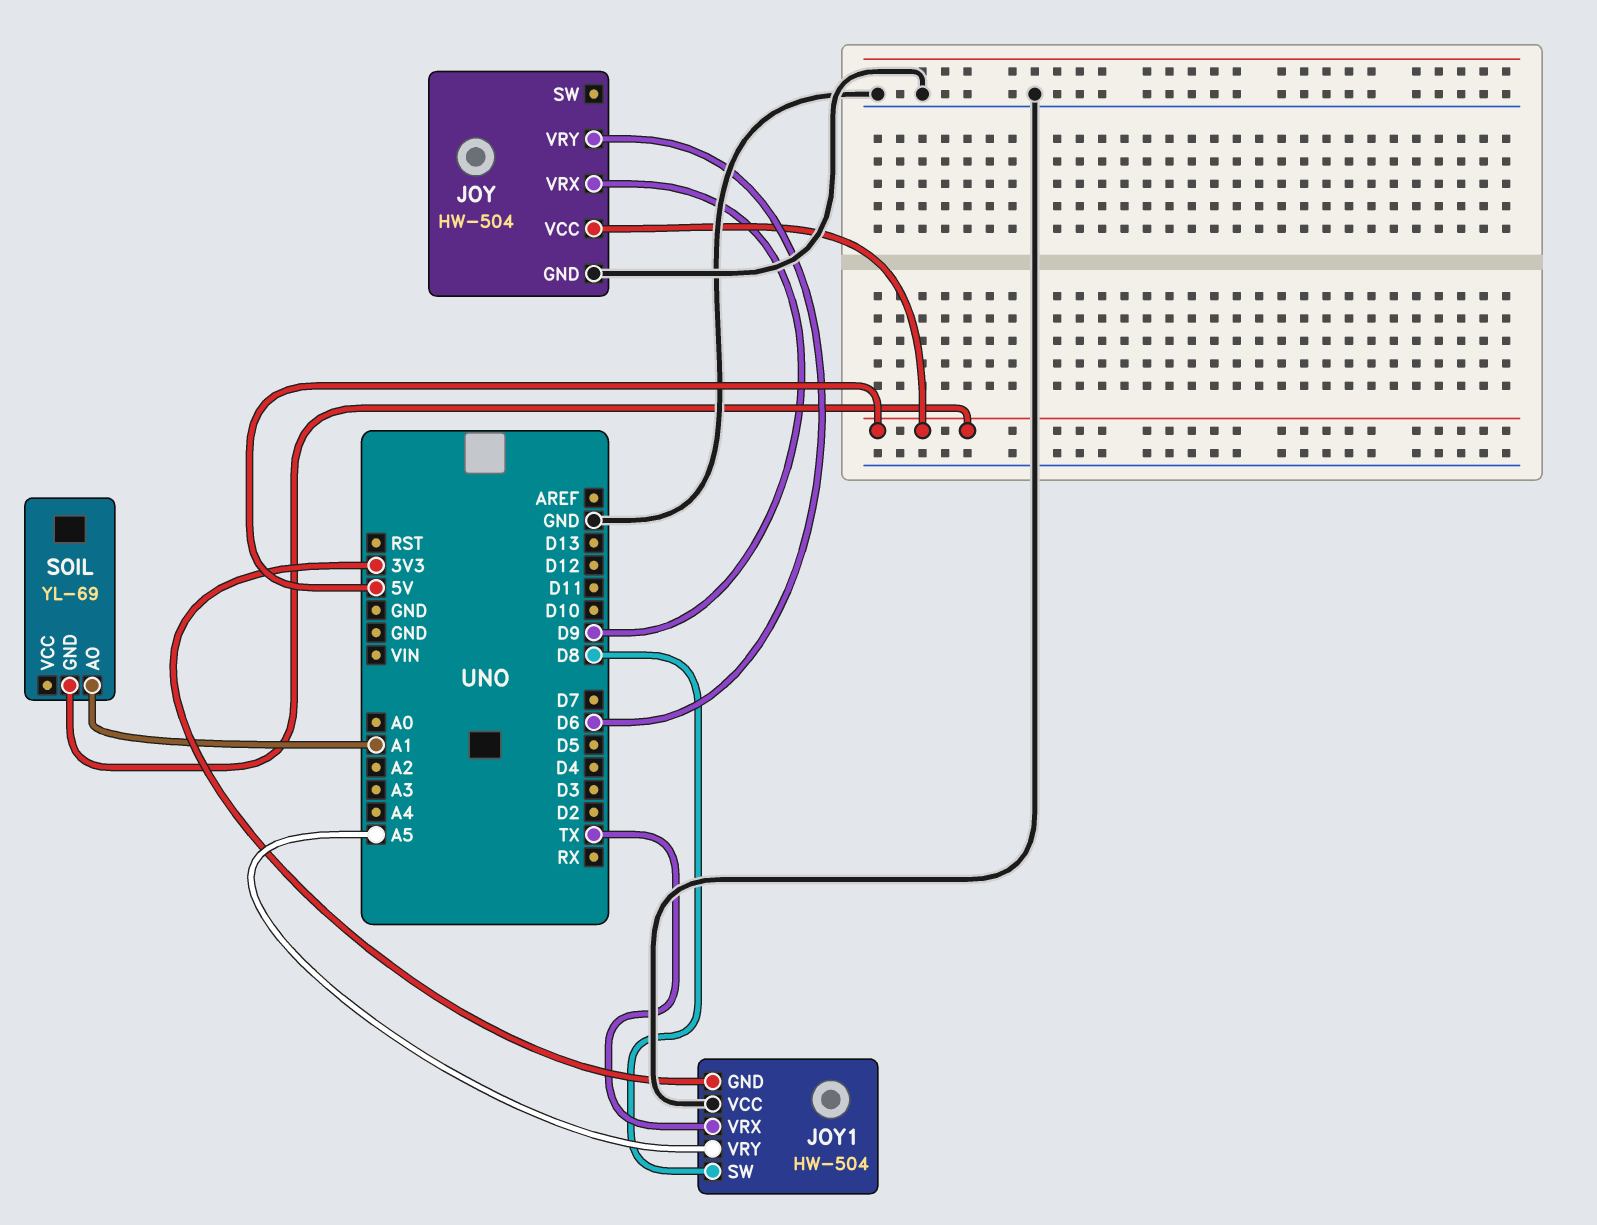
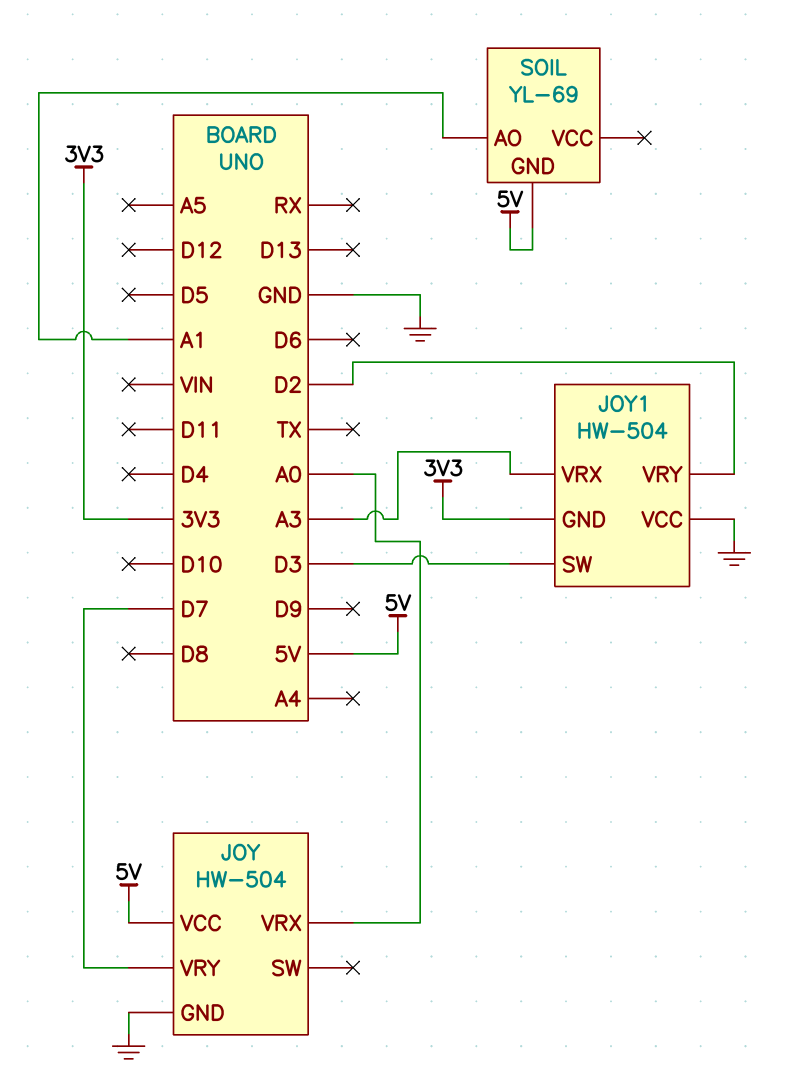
JOY pin VRX: D9 -> A0
JOY pin VRY: D6 -> D7
JOY1 pin SW: D8 -> D3
JOY1 pin VRX: TX -> A3
JOY1 pin VRY: A5 -> D2

